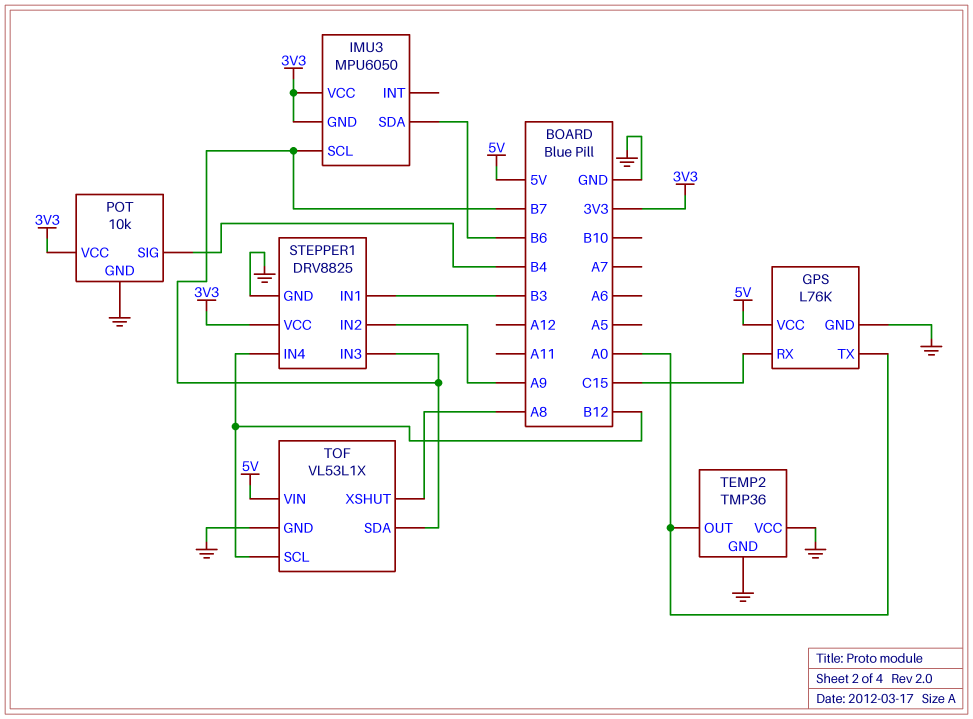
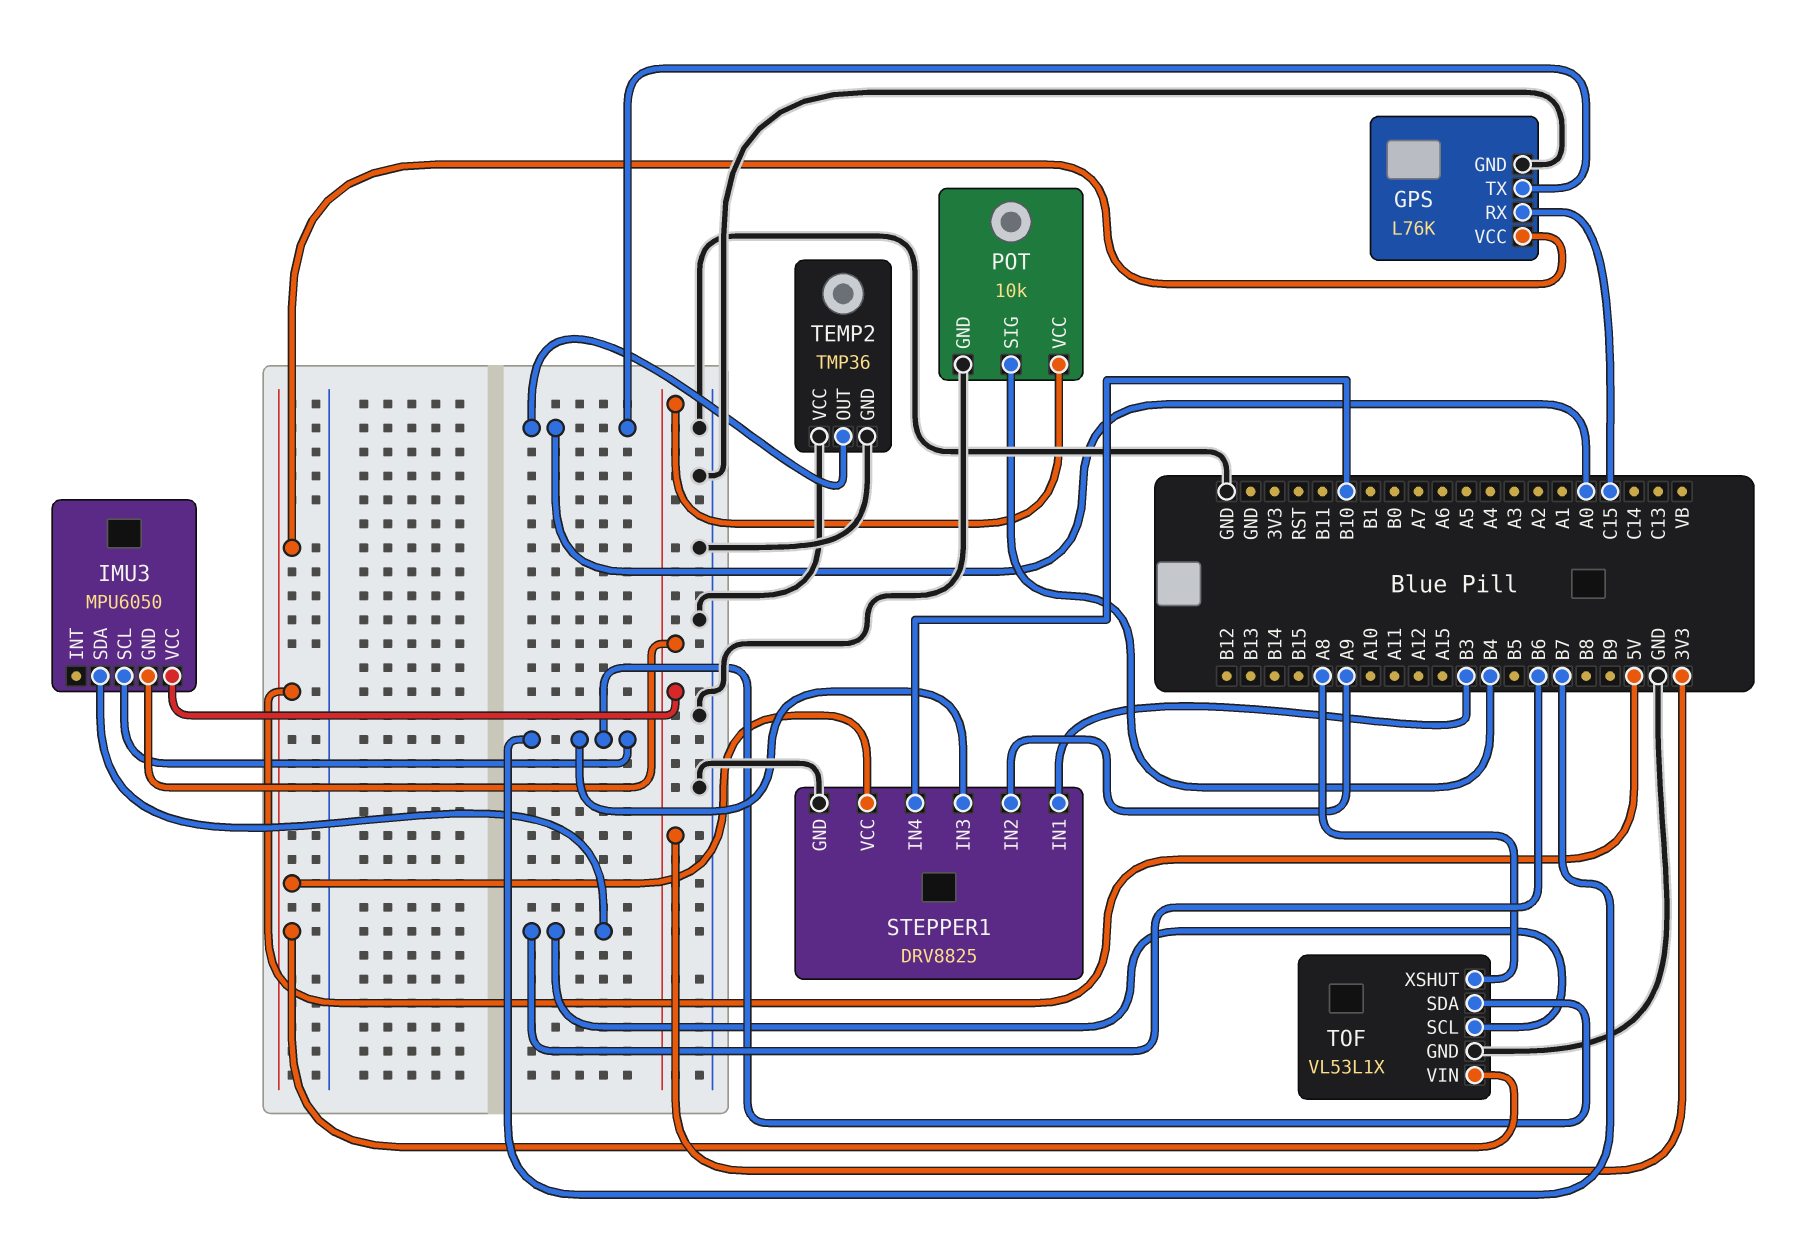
STEPPER1 pin IN4: B12 -> B10
STEPPER1 pin VCC: 3V3 -> 5V
TOF pin SCL: B12 -> B6

